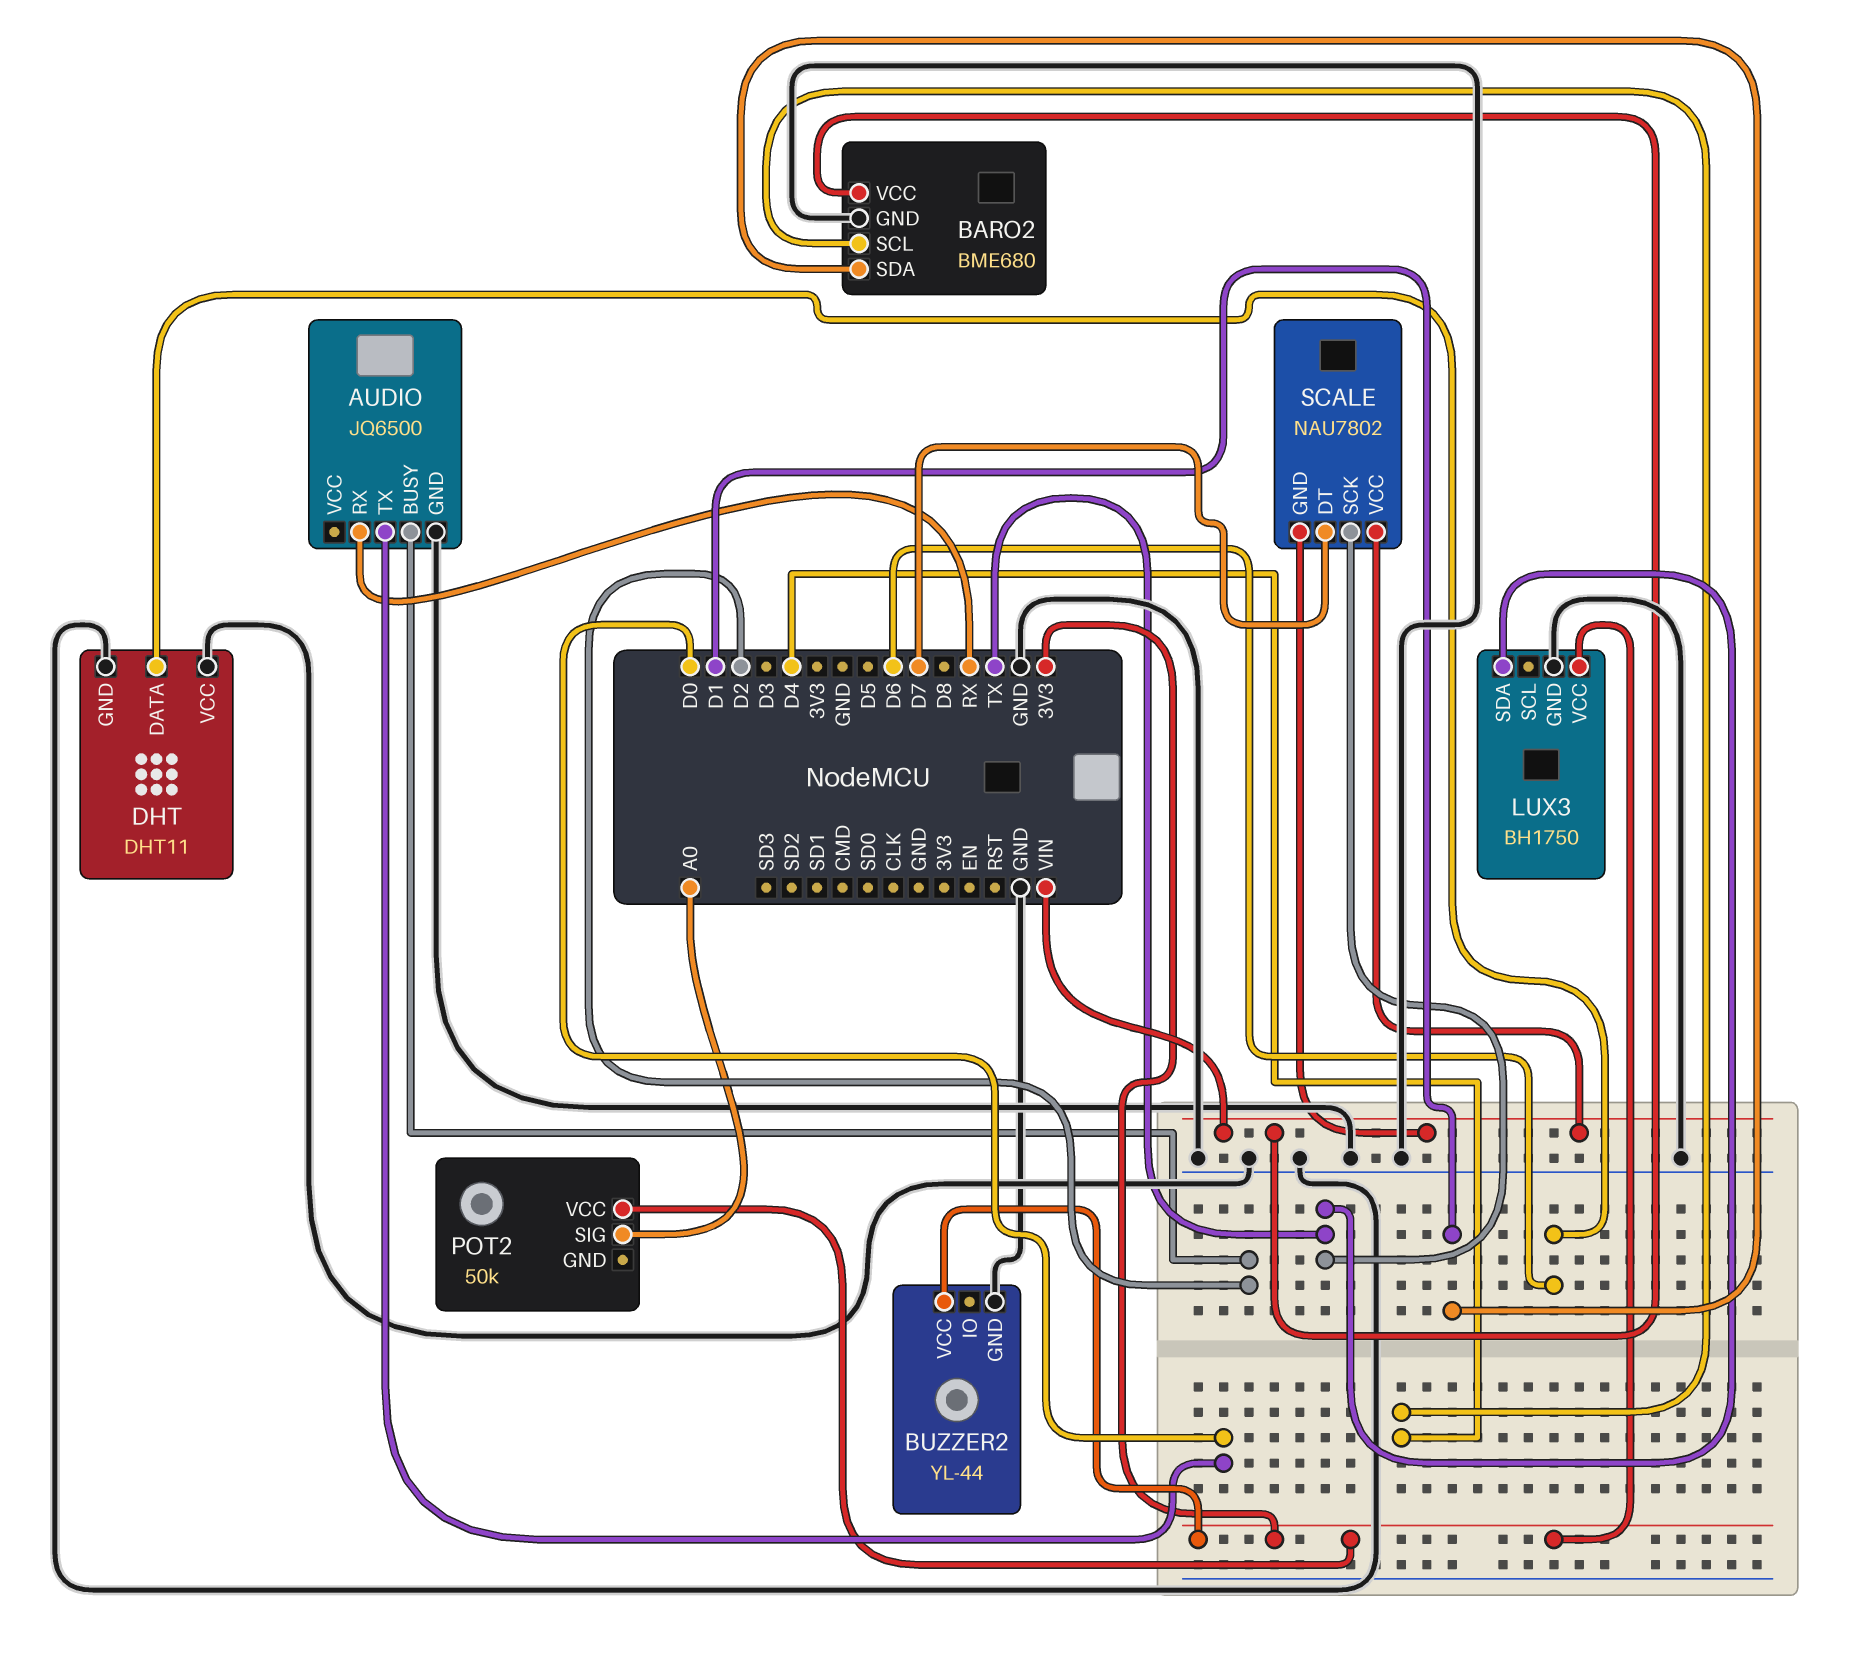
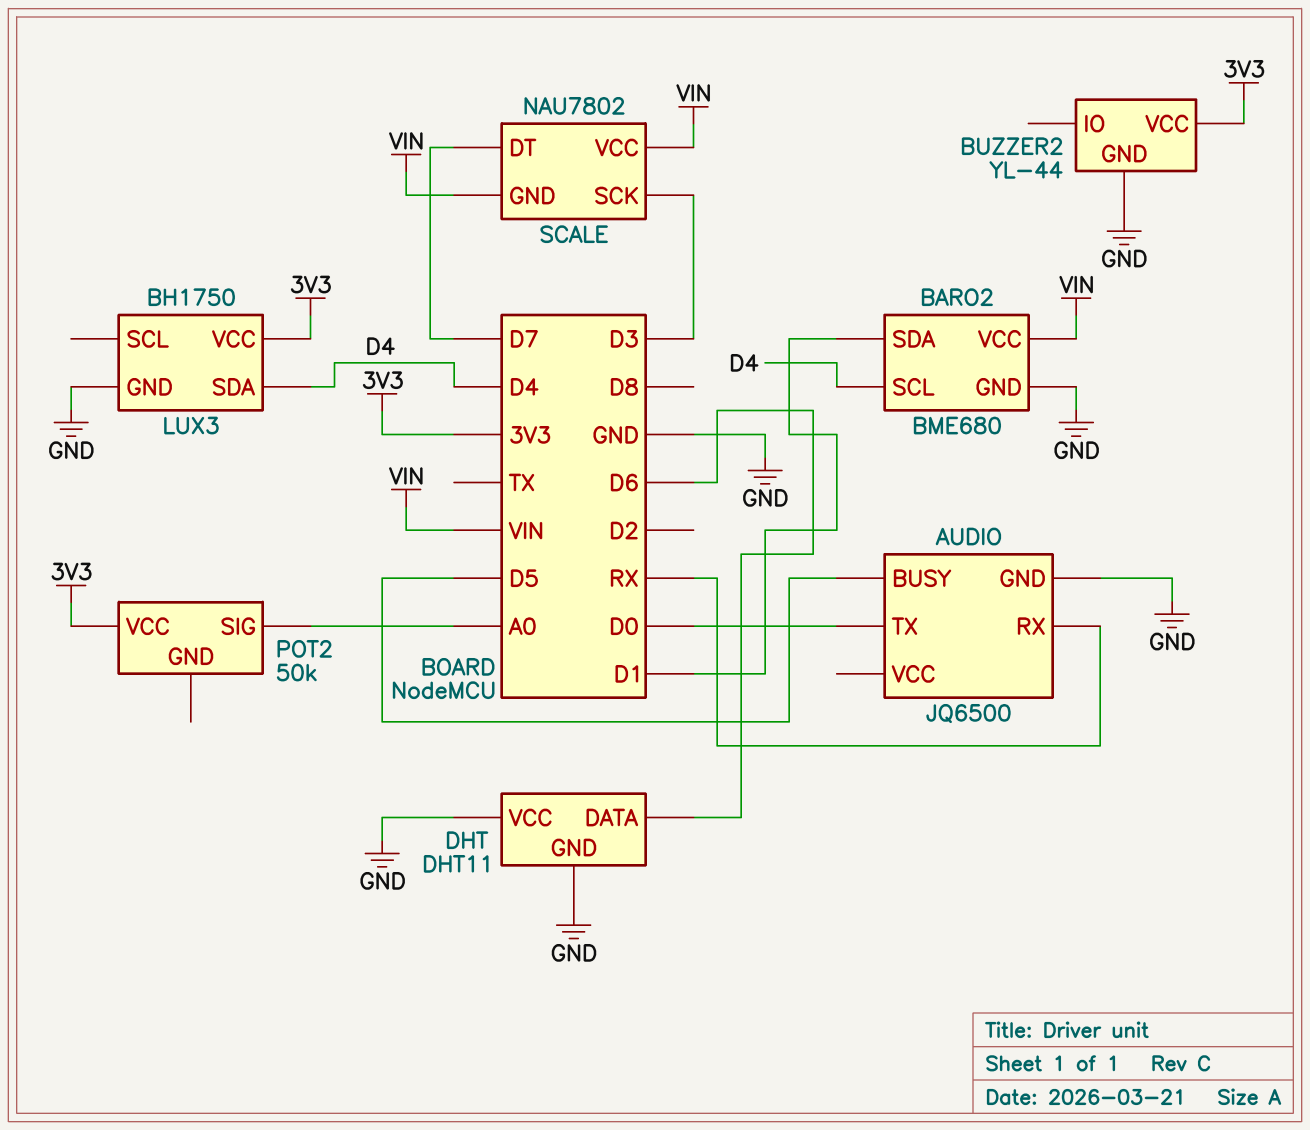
AUDIO pin BUSY: D2 -> D5
LUX3 pin SDA: TX -> D4
SCALE pin SCK: TX -> D3

